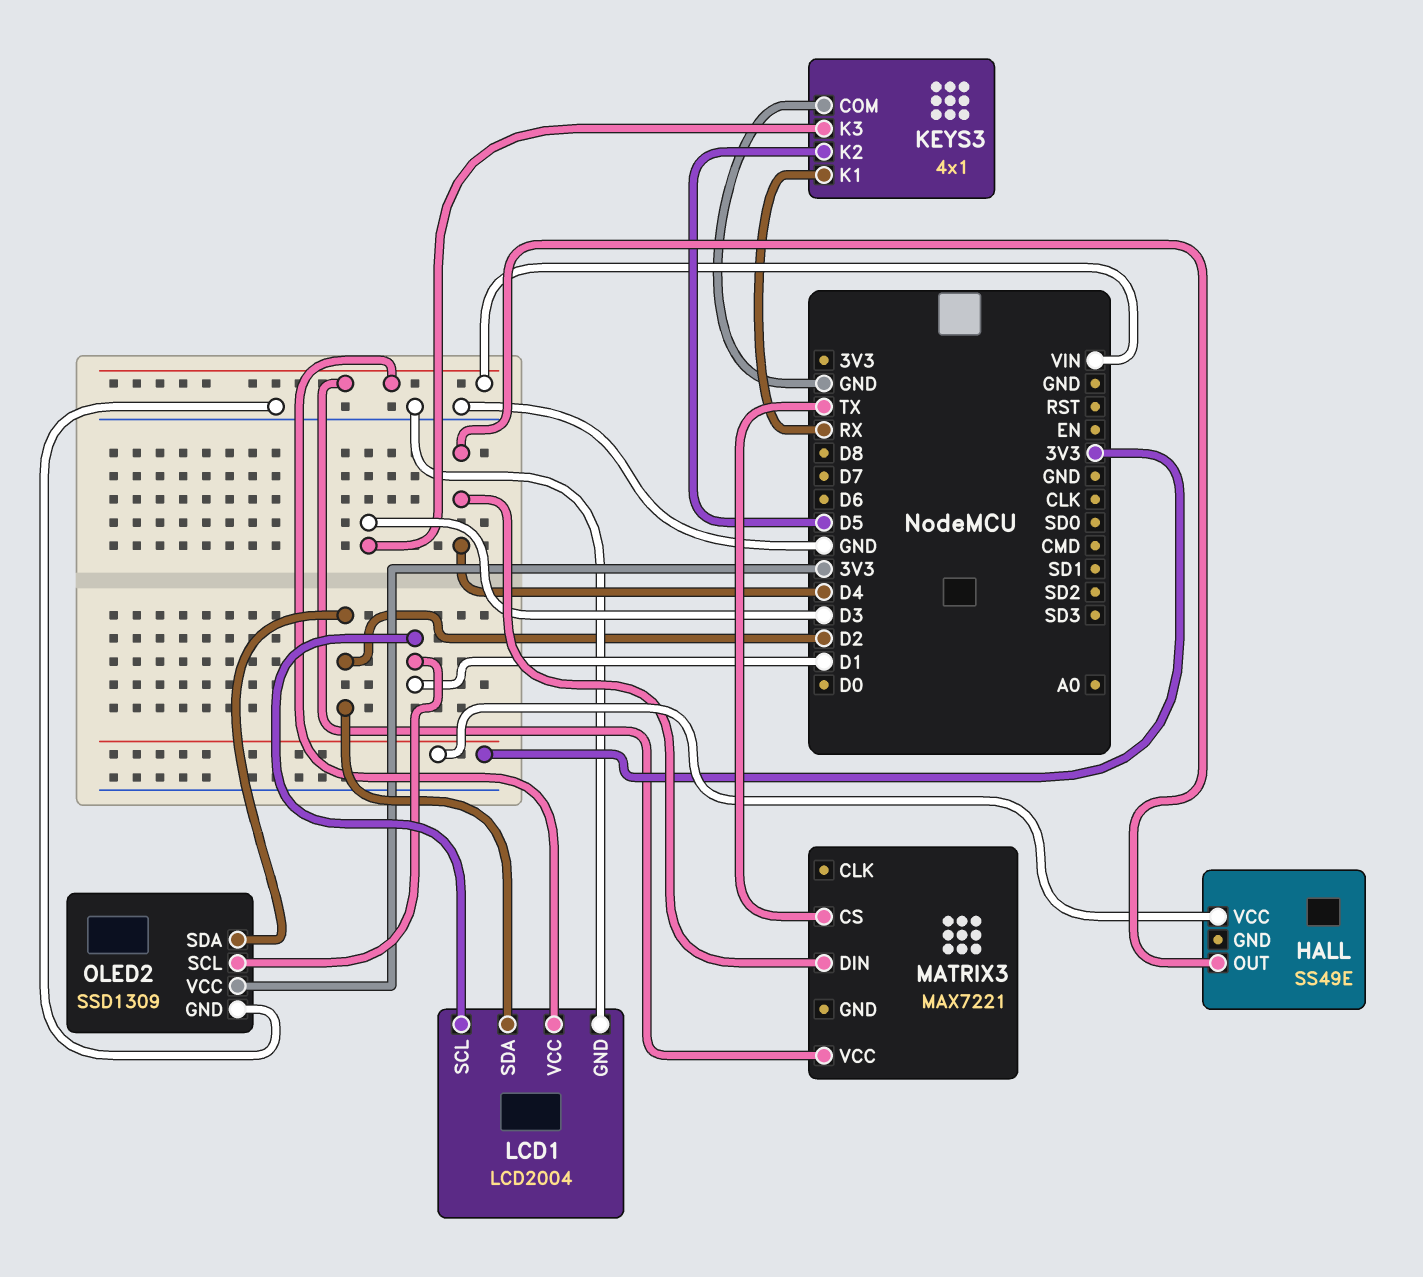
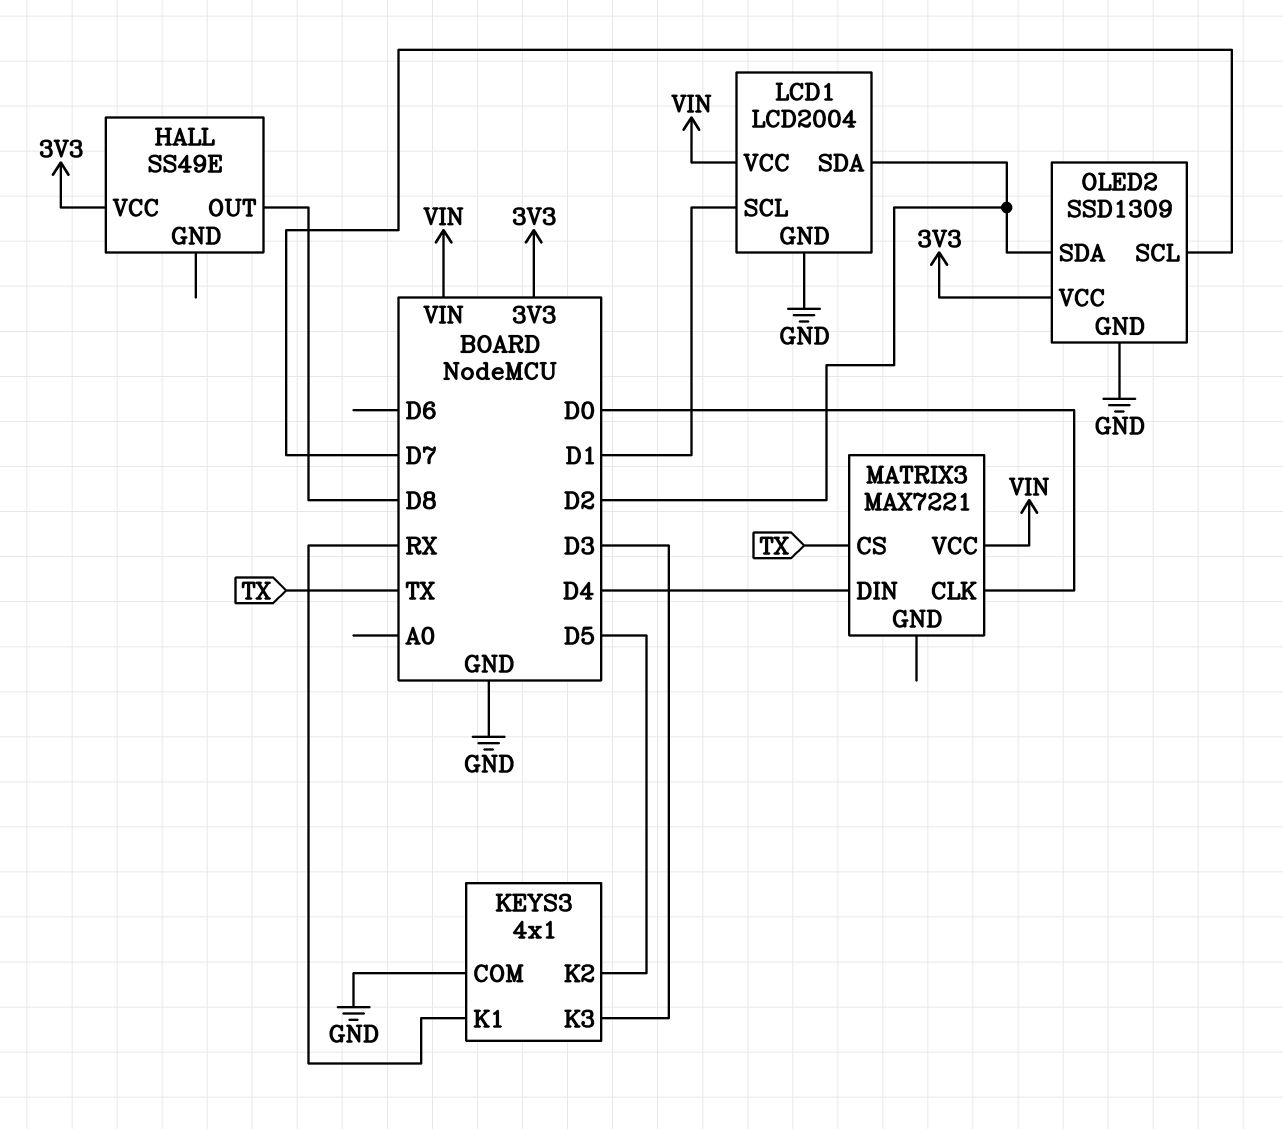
HALL pin OUT: D4 -> D8
MATRIX3 pin CLK: none -> D0
OLED2 pin SCL: D1 -> D7

